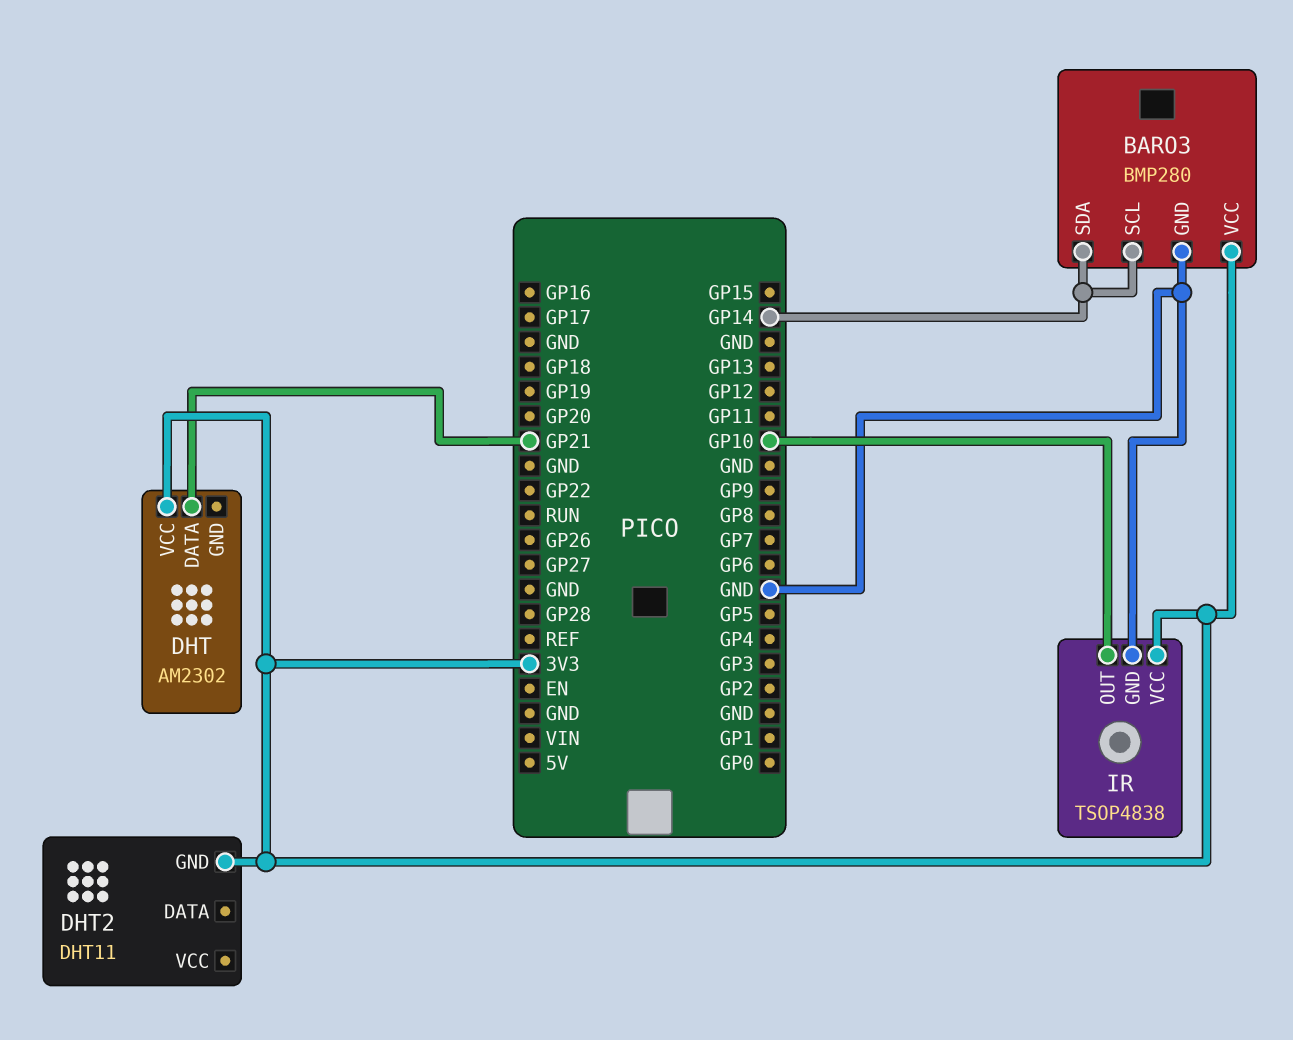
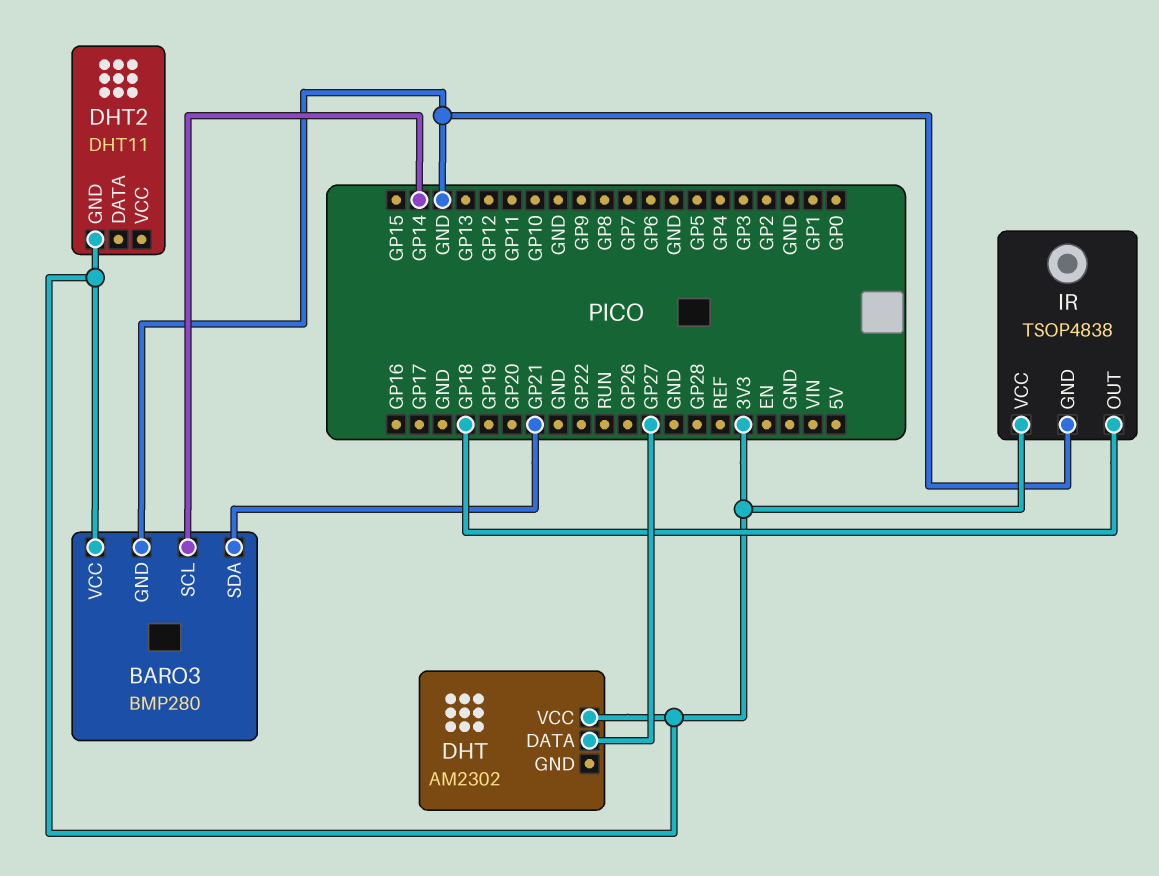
BARO3 pin SDA: GP14 -> GP21
DHT pin DATA: GP21 -> GP27
IR pin OUT: GP10 -> GP18

